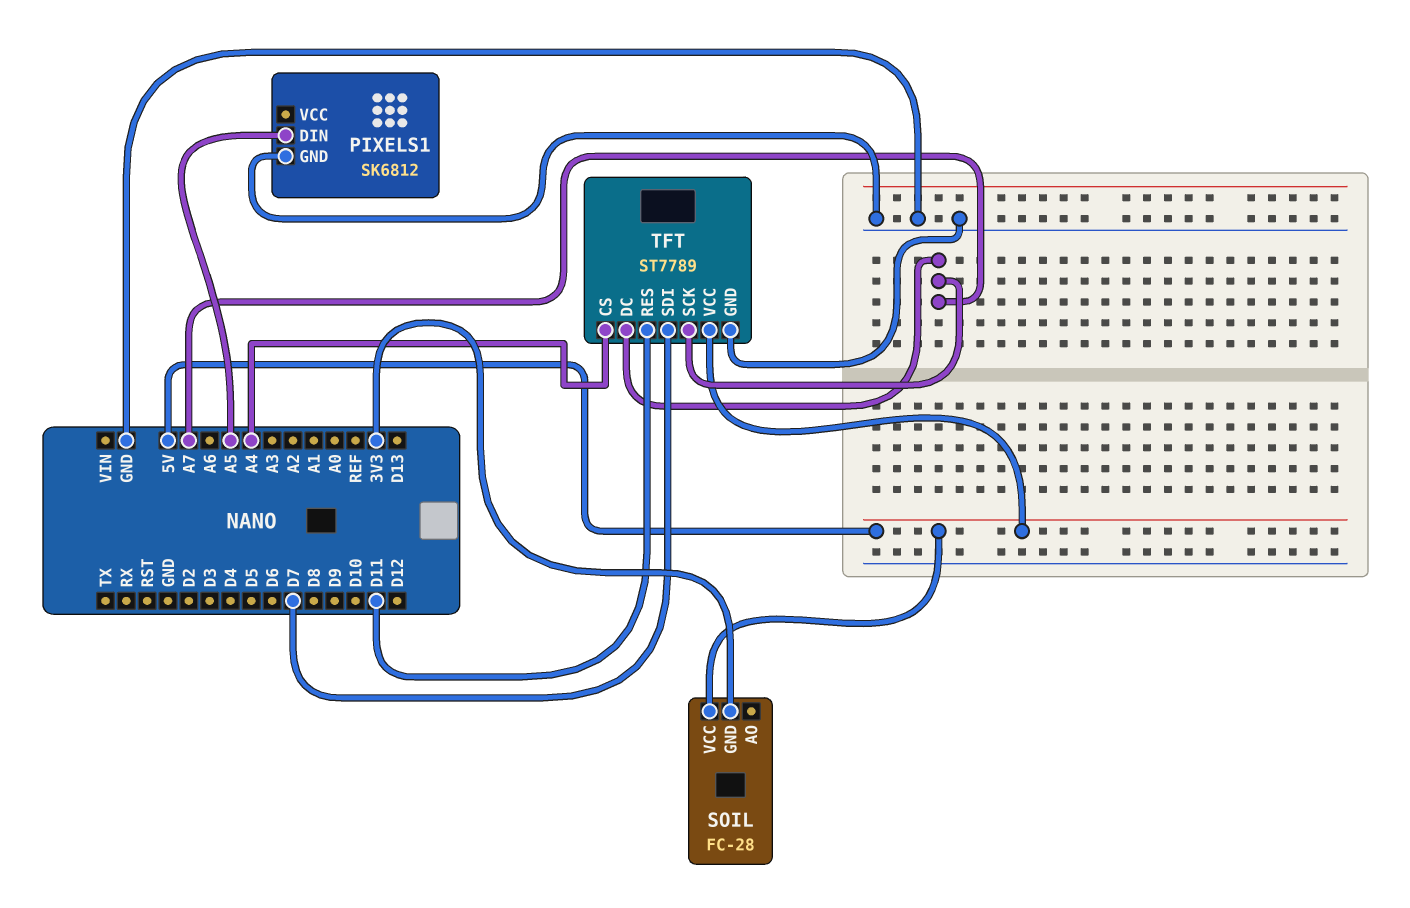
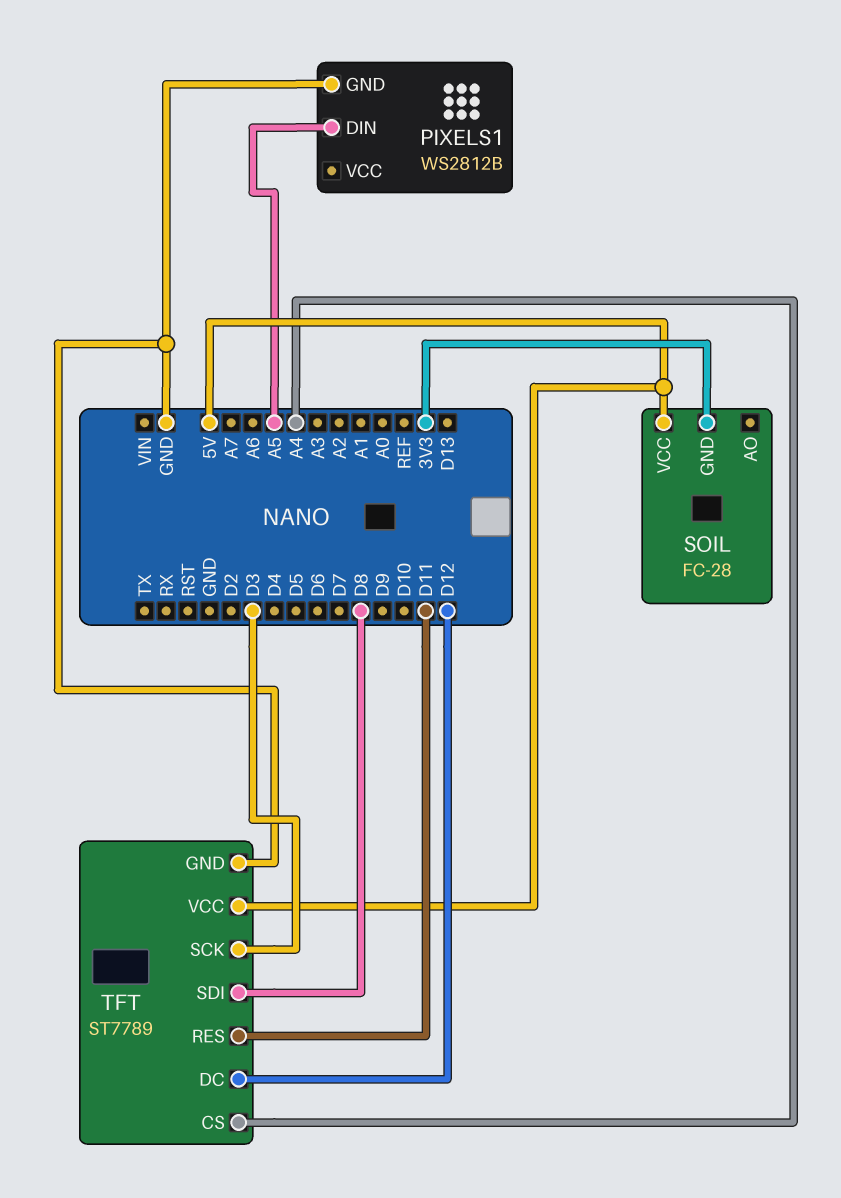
PIXELS1: SK6812 -> WS2812B
TFT pin DC: A7 -> D12
TFT pin SCK: A7 -> D3
TFT pin SDI: D7 -> D8

